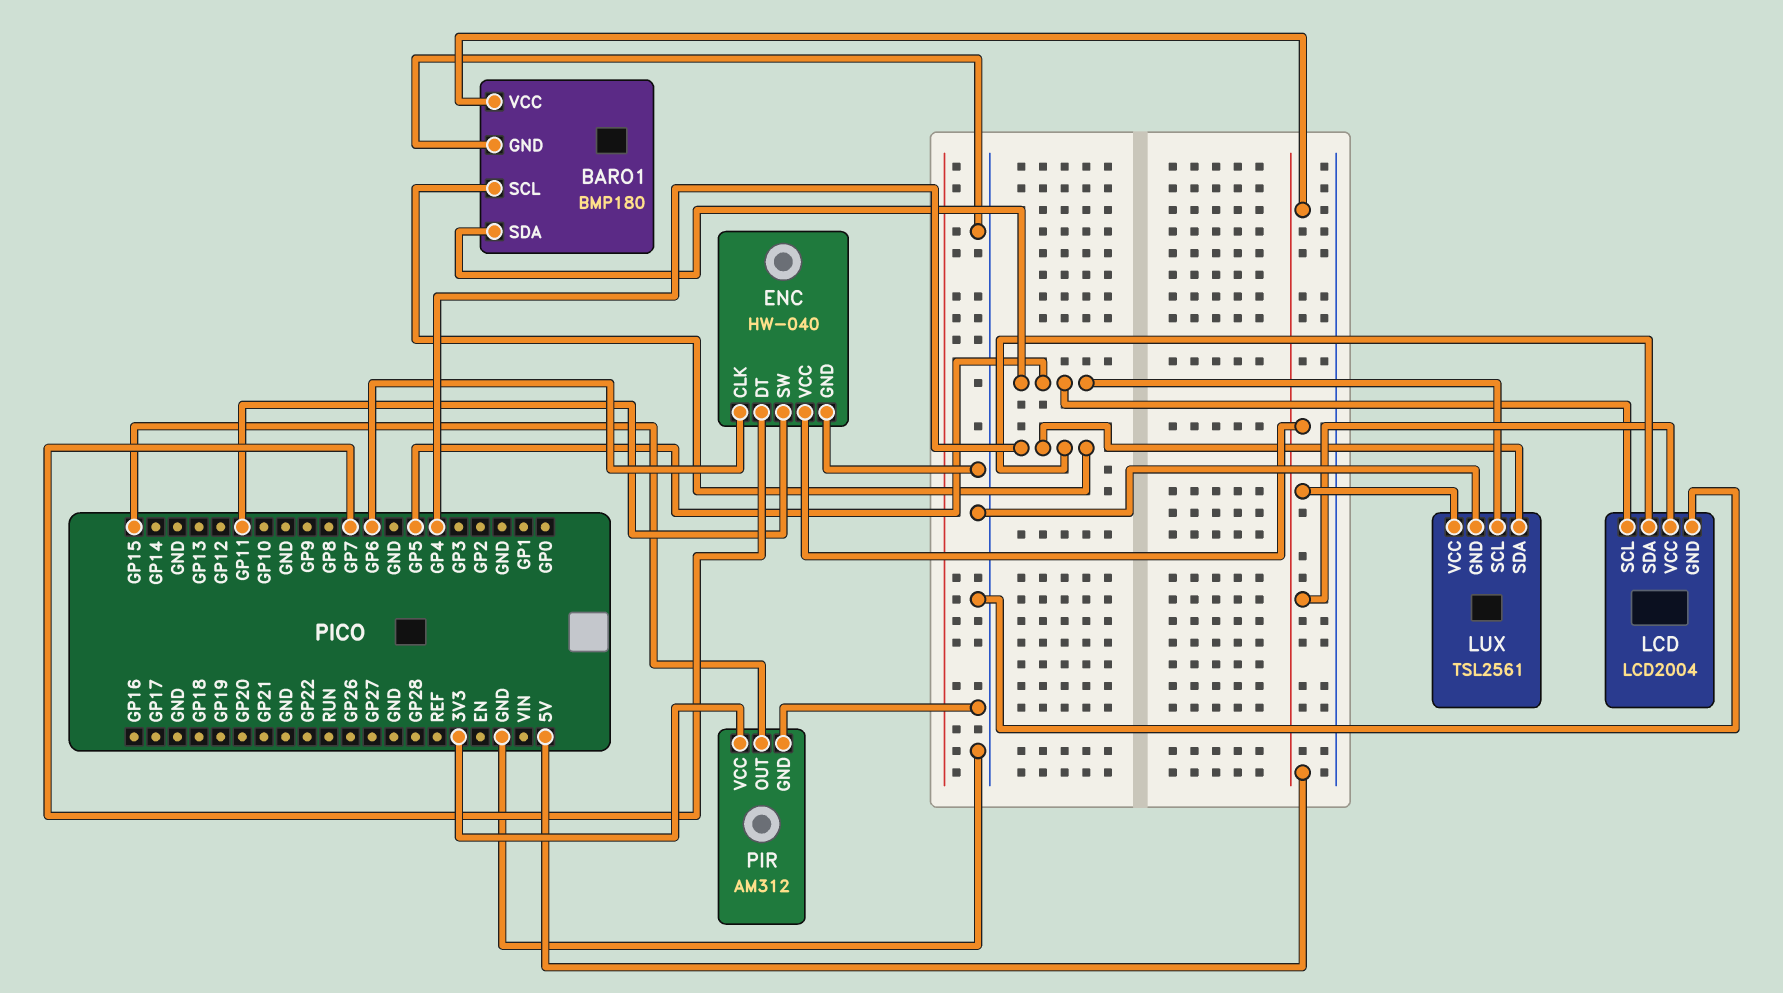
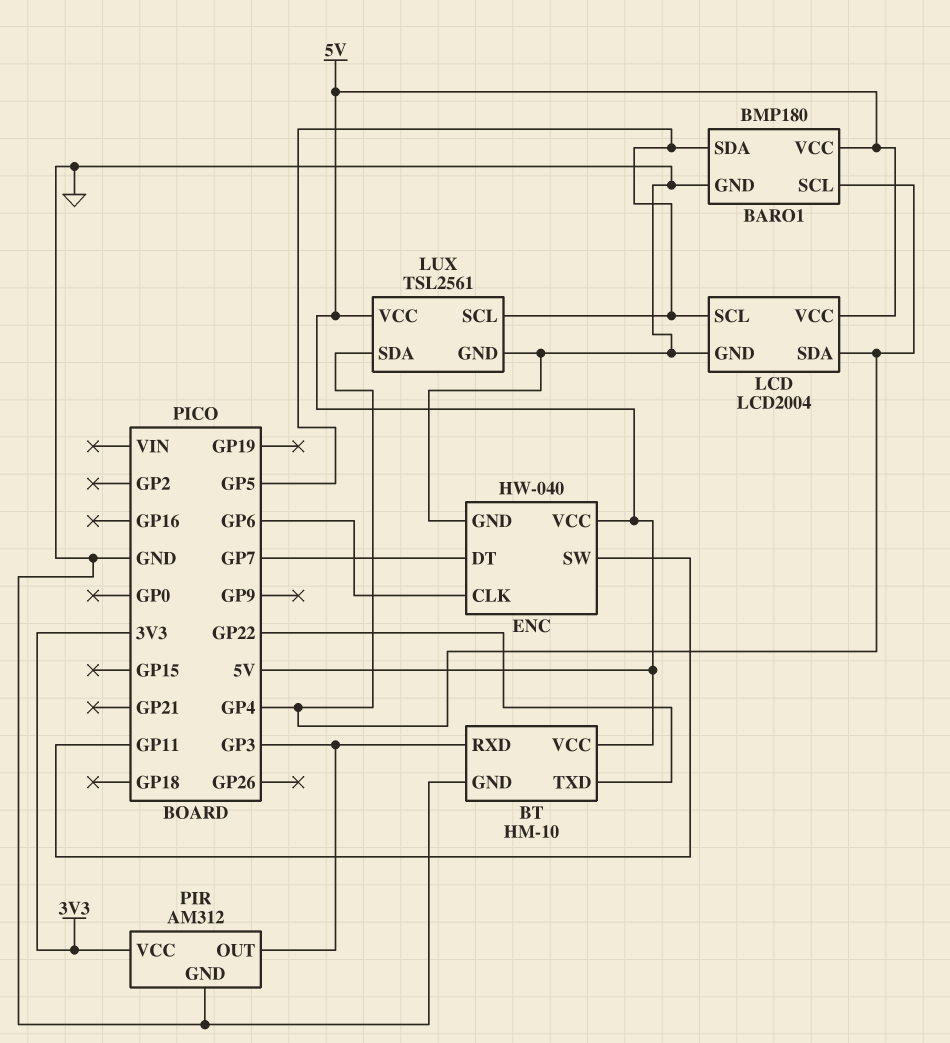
BT: none -> HM-10
BT pin GND: none -> GND
BT pin RXD: none -> GP3
BT pin TXD: none -> GP22
BT pin VCC: none -> 5V
PIR pin OUT: GP15 -> GP3

